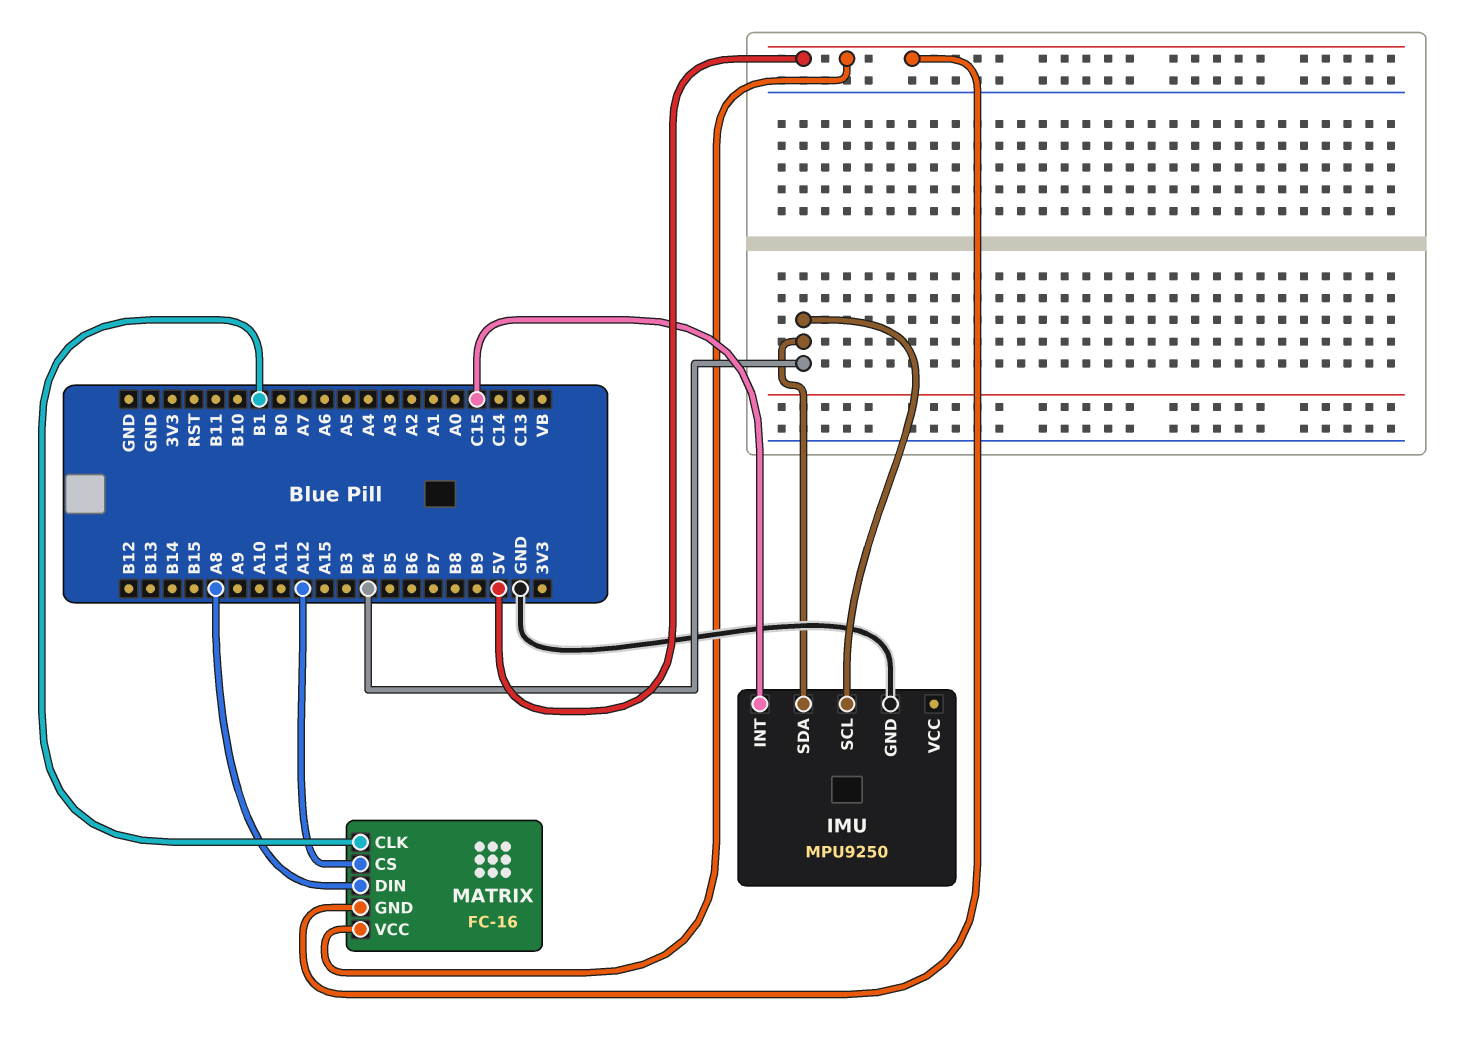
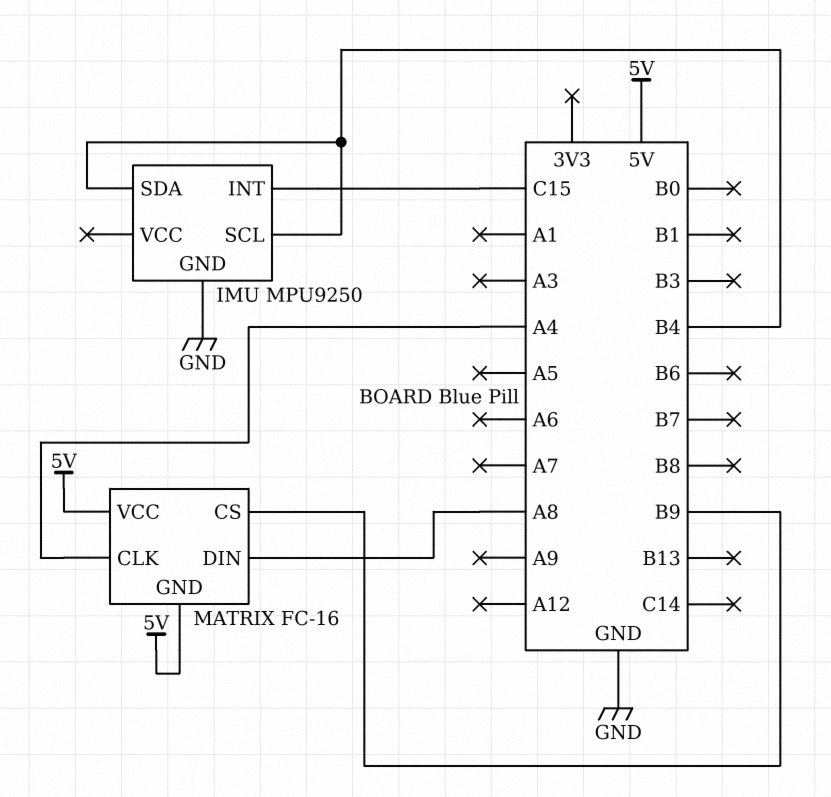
MATRIX pin CLK: B1 -> A4
MATRIX pin CS: A12 -> B9

